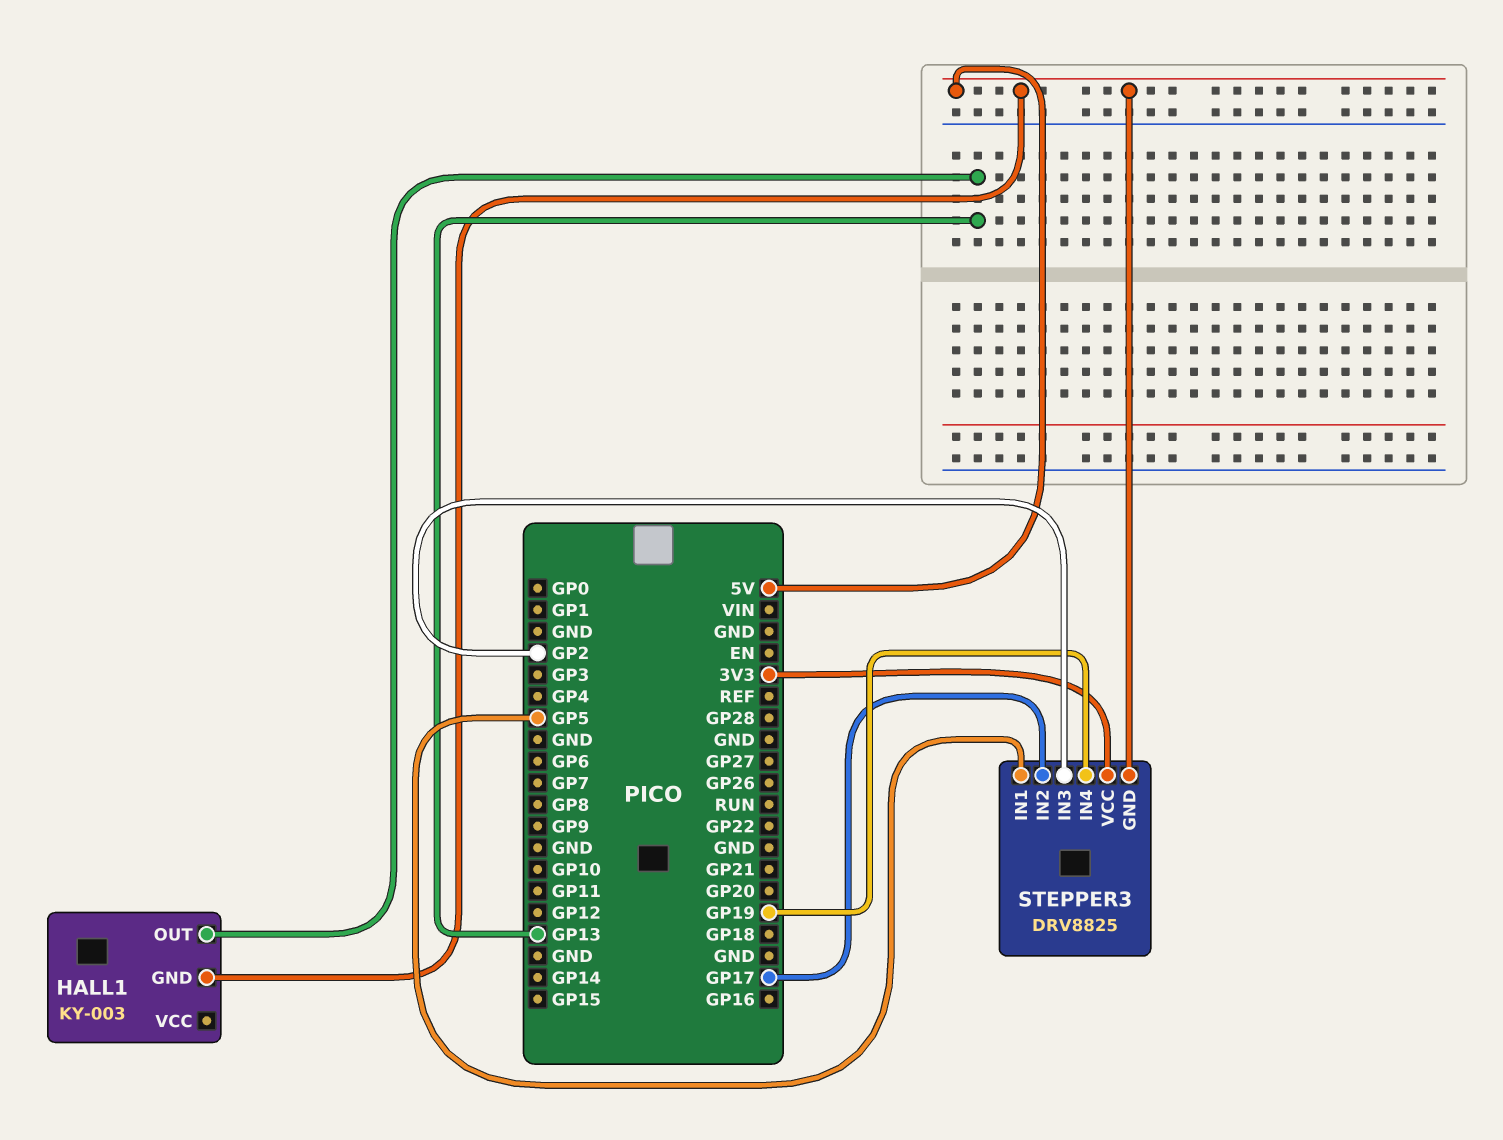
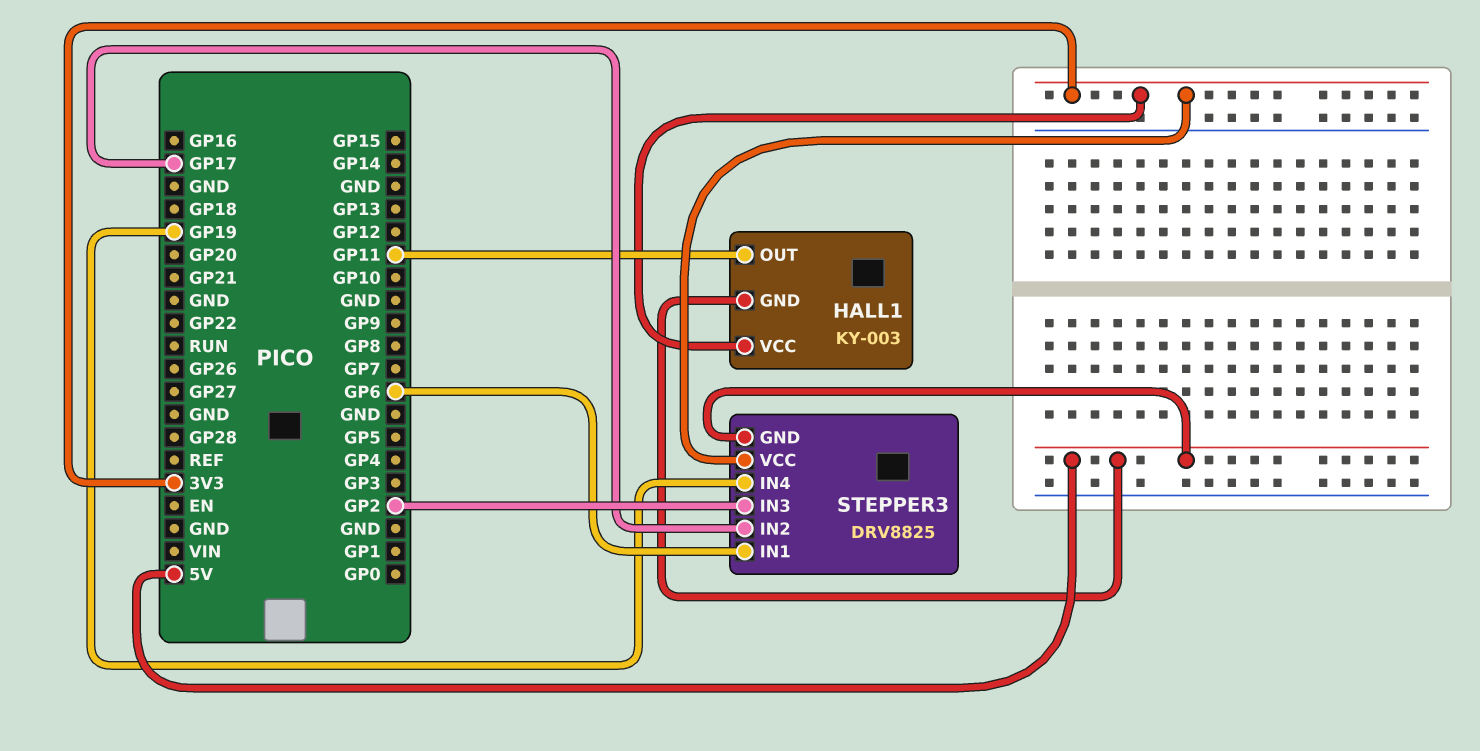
HALL1 pin OUT: GP13 -> GP11
HALL1 pin VCC: none -> 3V3
STEPPER3 pin IN1: GP5 -> GP6

